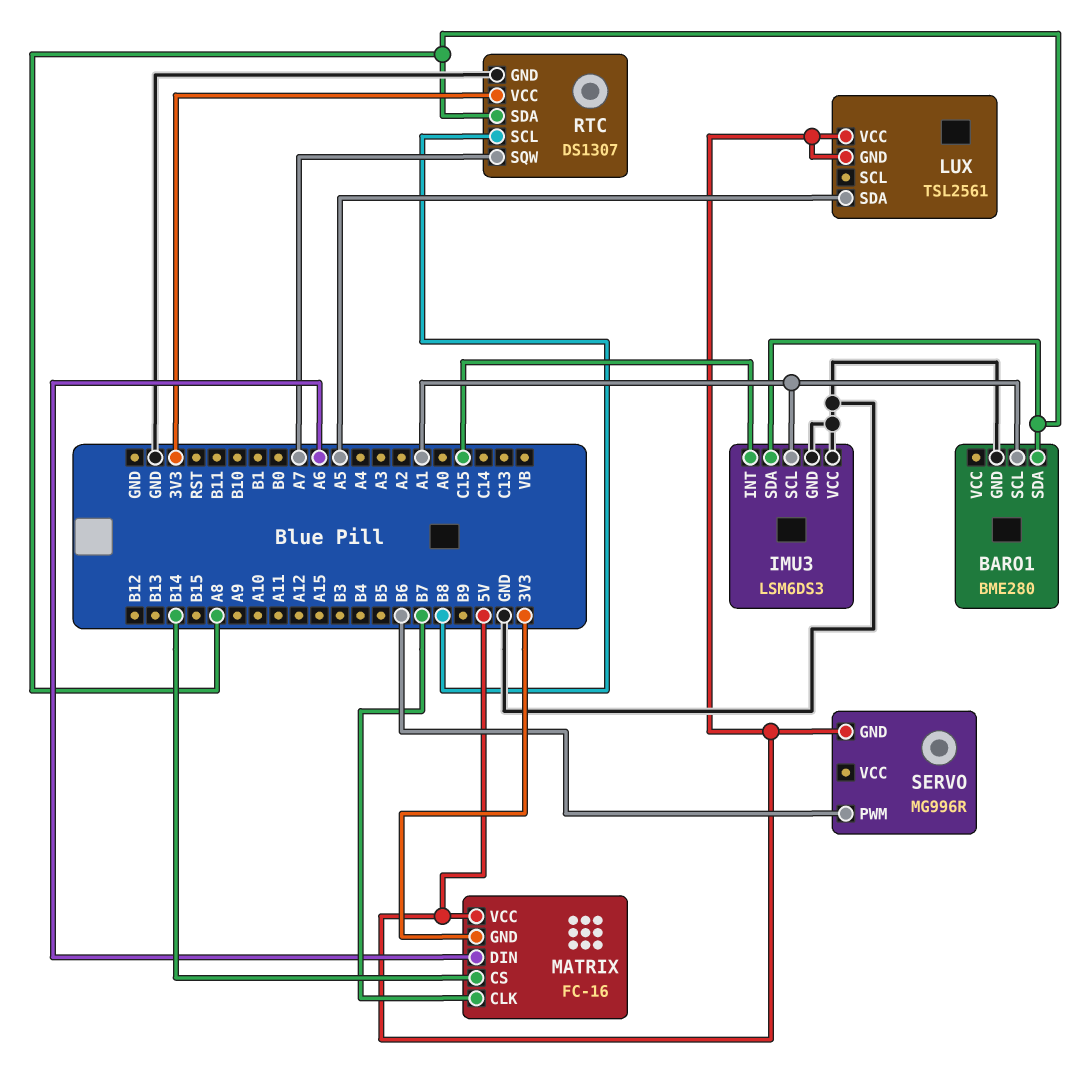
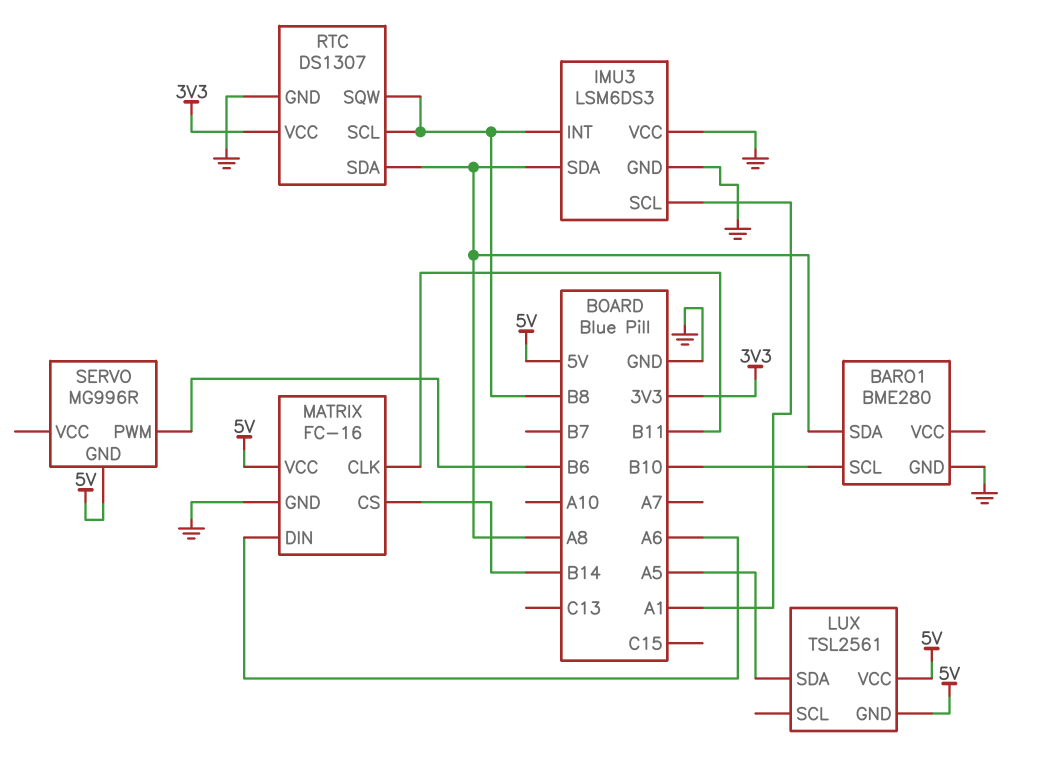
BARO1 pin SCL: A1 -> B10
IMU3 pin INT: C15 -> B8
MATRIX pin CLK: B7 -> B11
MATRIX pin GND: 3V3 -> GND
RTC pin SQW: A7 -> B8

